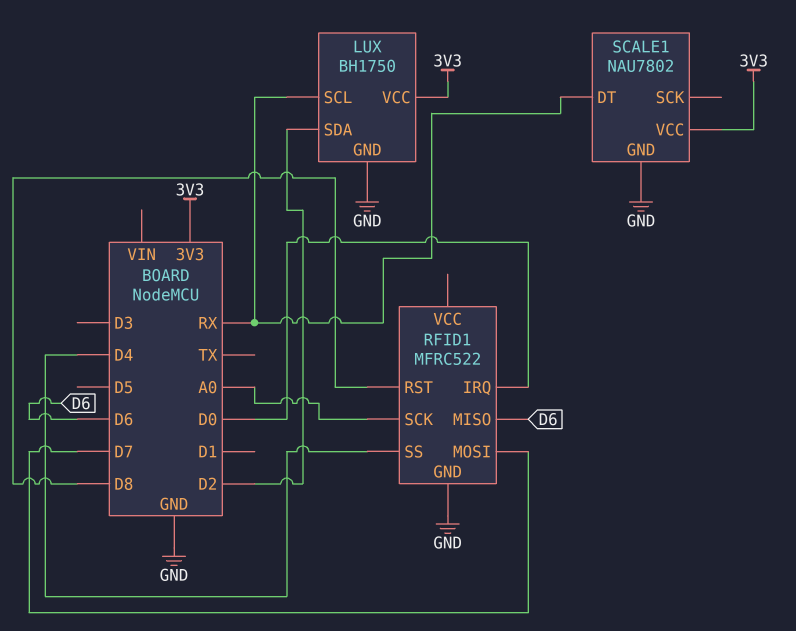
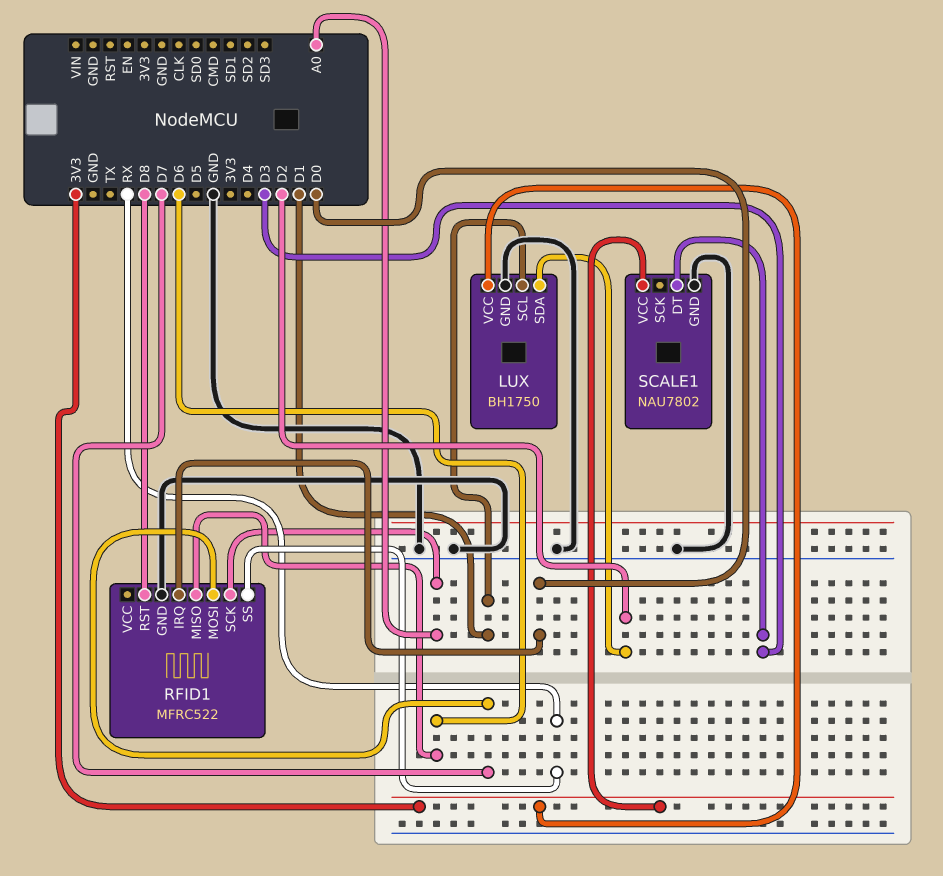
LUX pin SCL: RX -> D1
RFID1 pin SS: D4 -> RX
SCALE1 pin DT: RX -> D3

